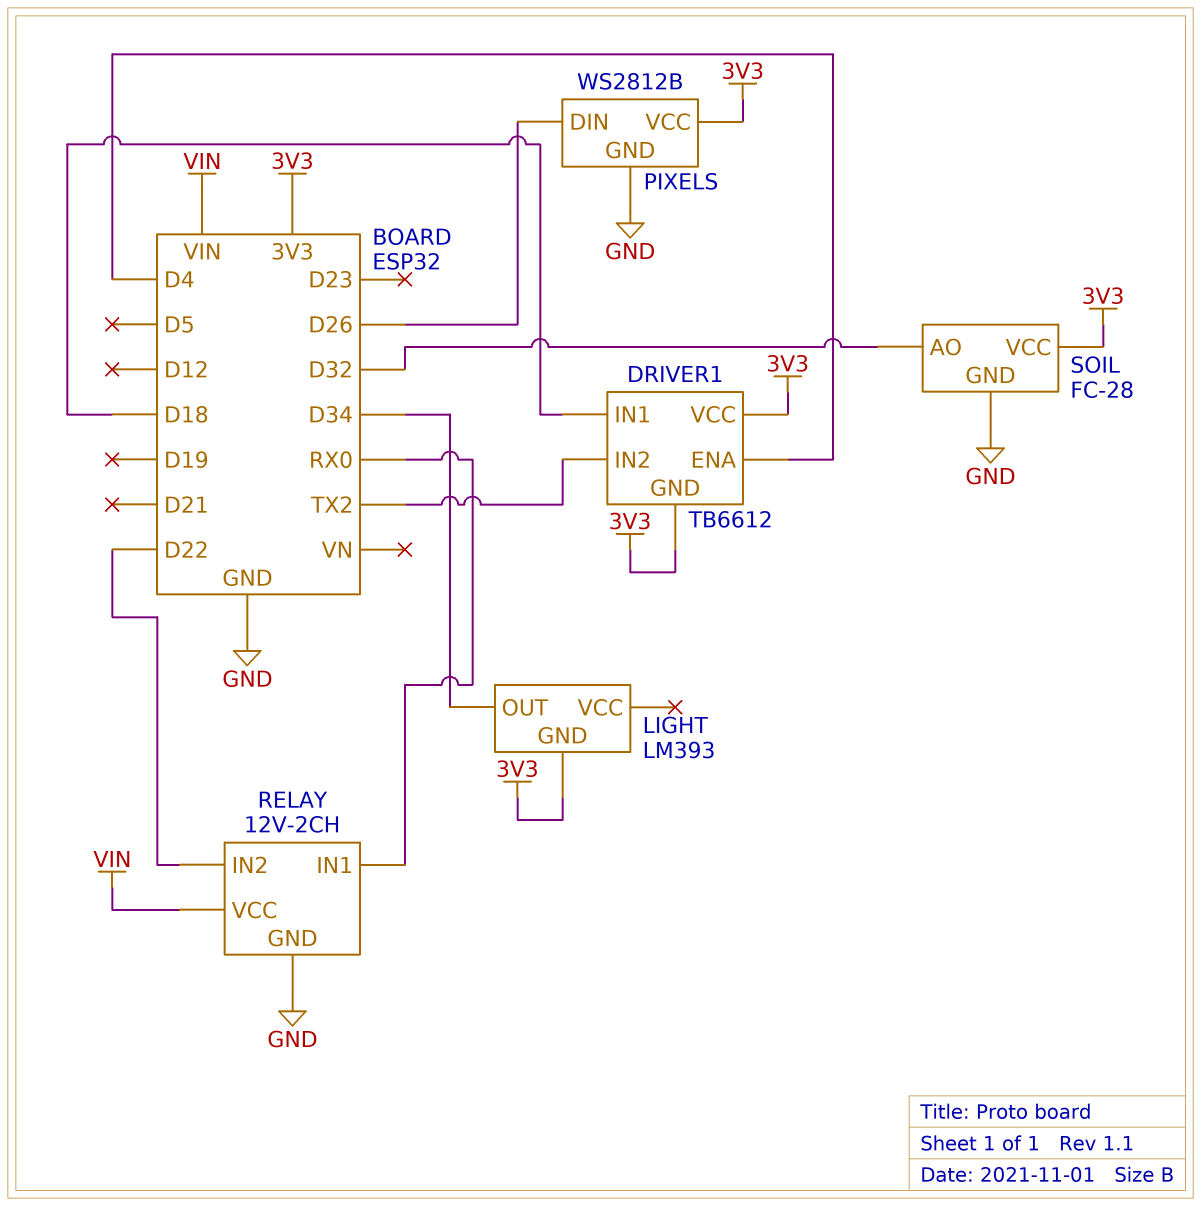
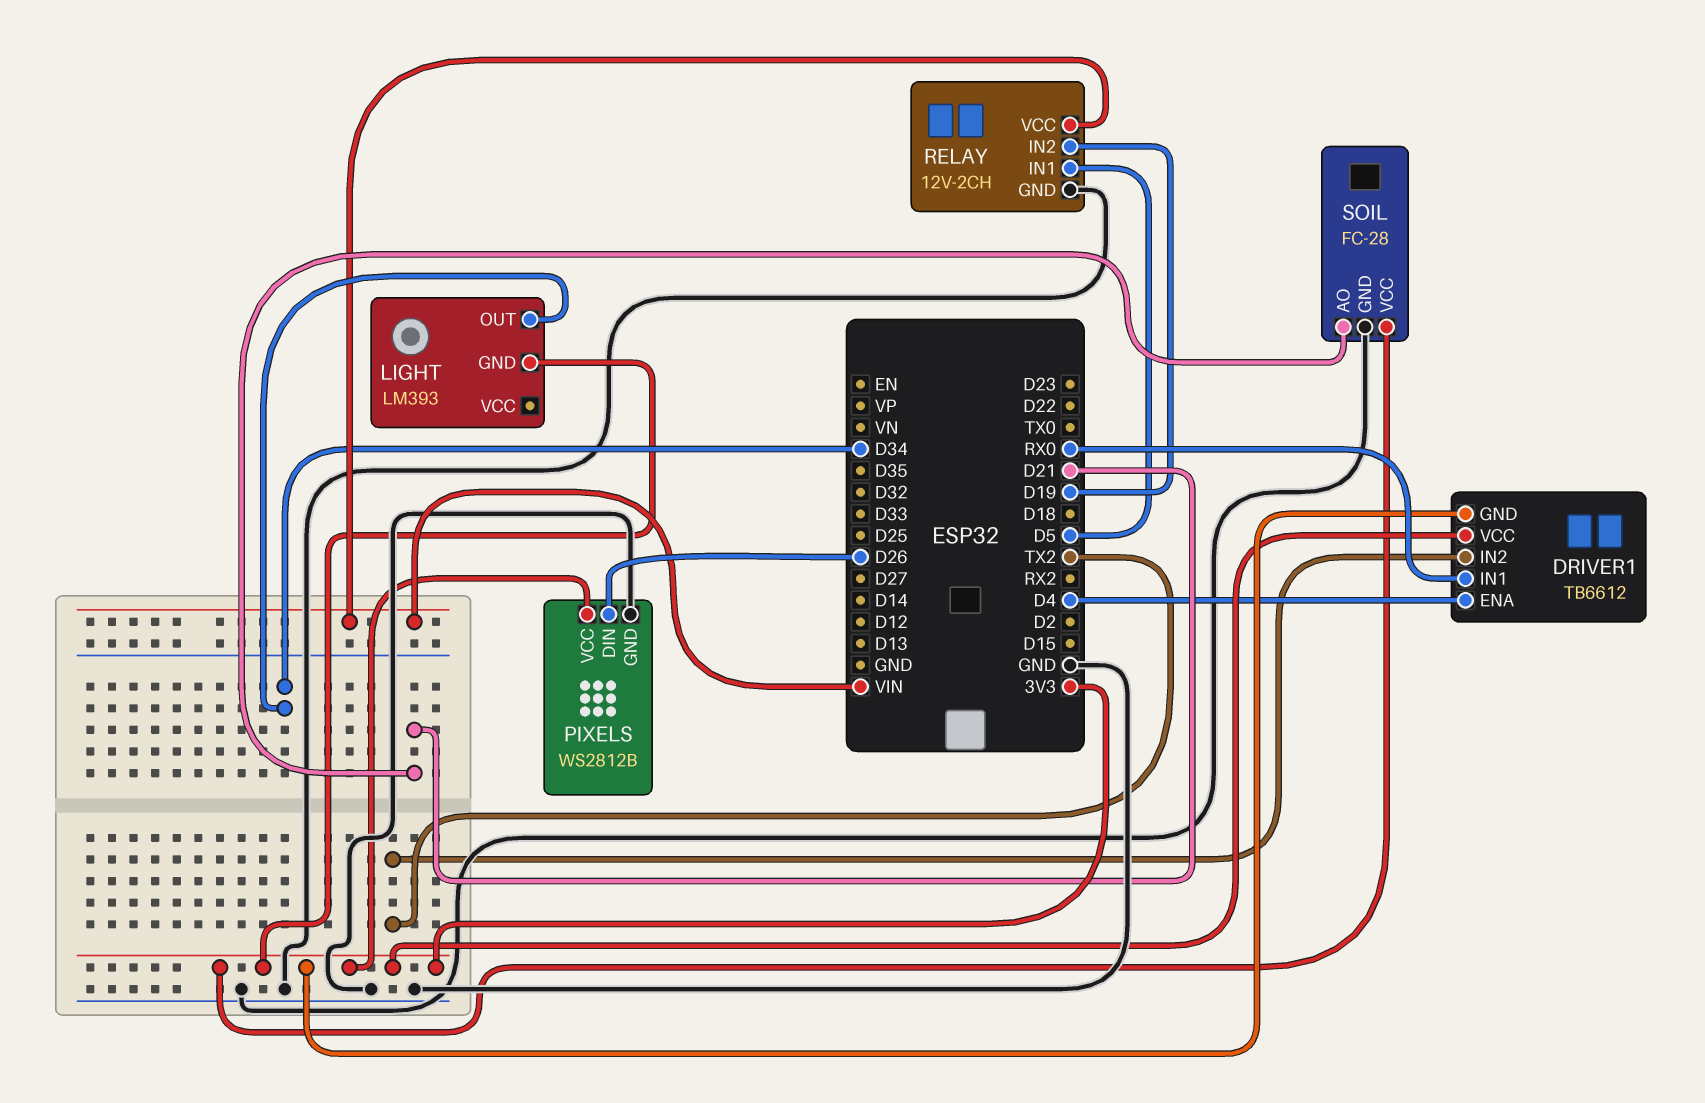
DRIVER1 pin IN1: D18 -> RX0
RELAY pin IN1: RX0 -> D5
RELAY pin IN2: D22 -> D19
SOIL pin AO: D32 -> D21

